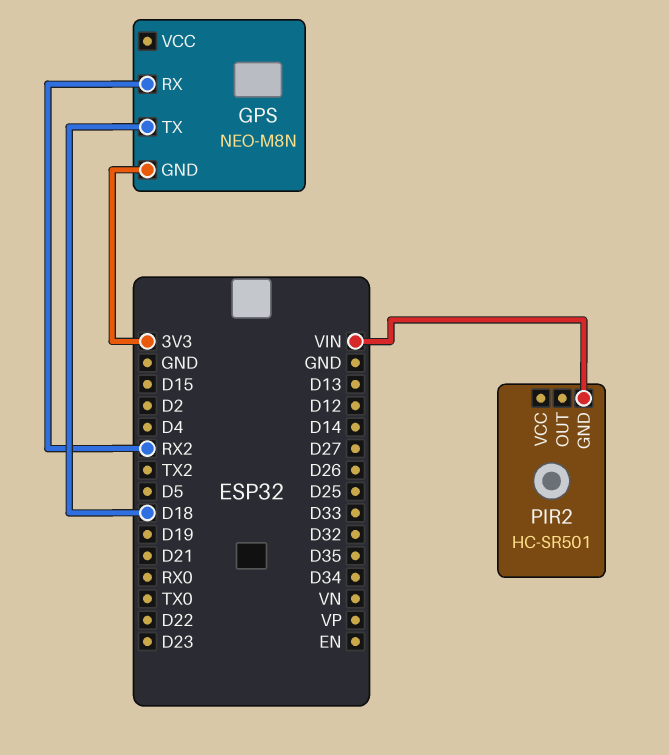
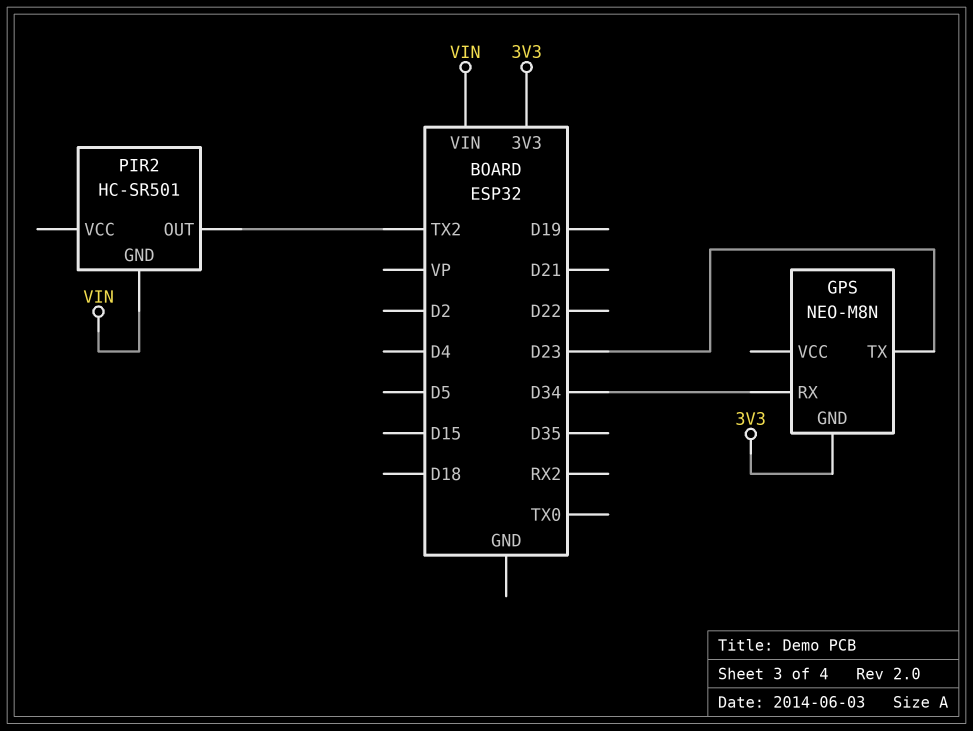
GPS pin RX: RX2 -> D34
GPS pin TX: D18 -> D23
PIR2 pin OUT: none -> TX2

